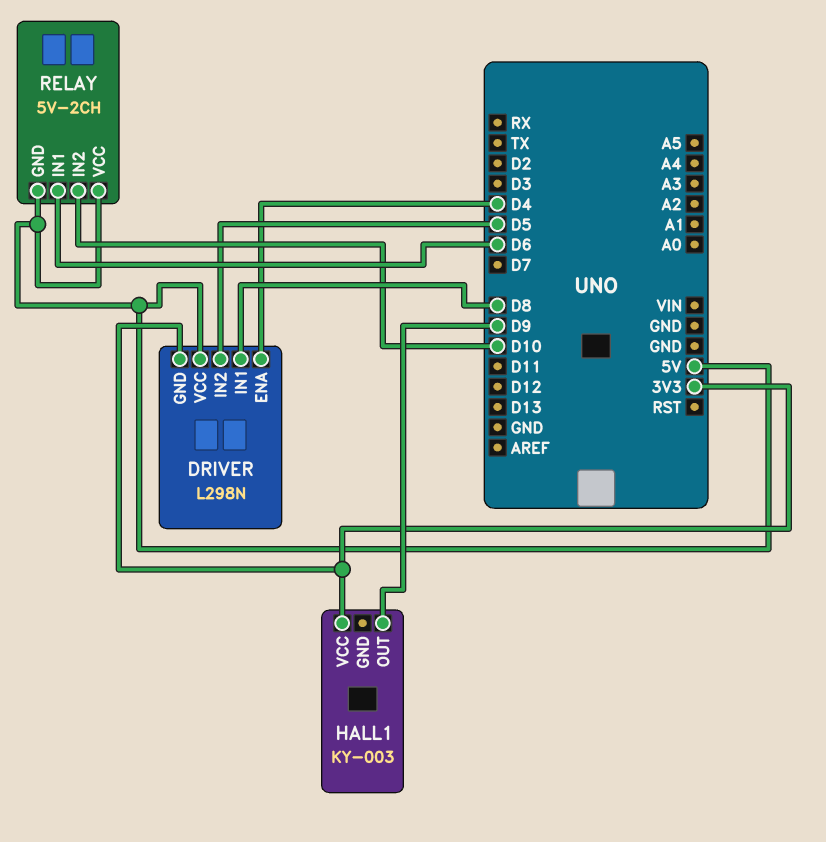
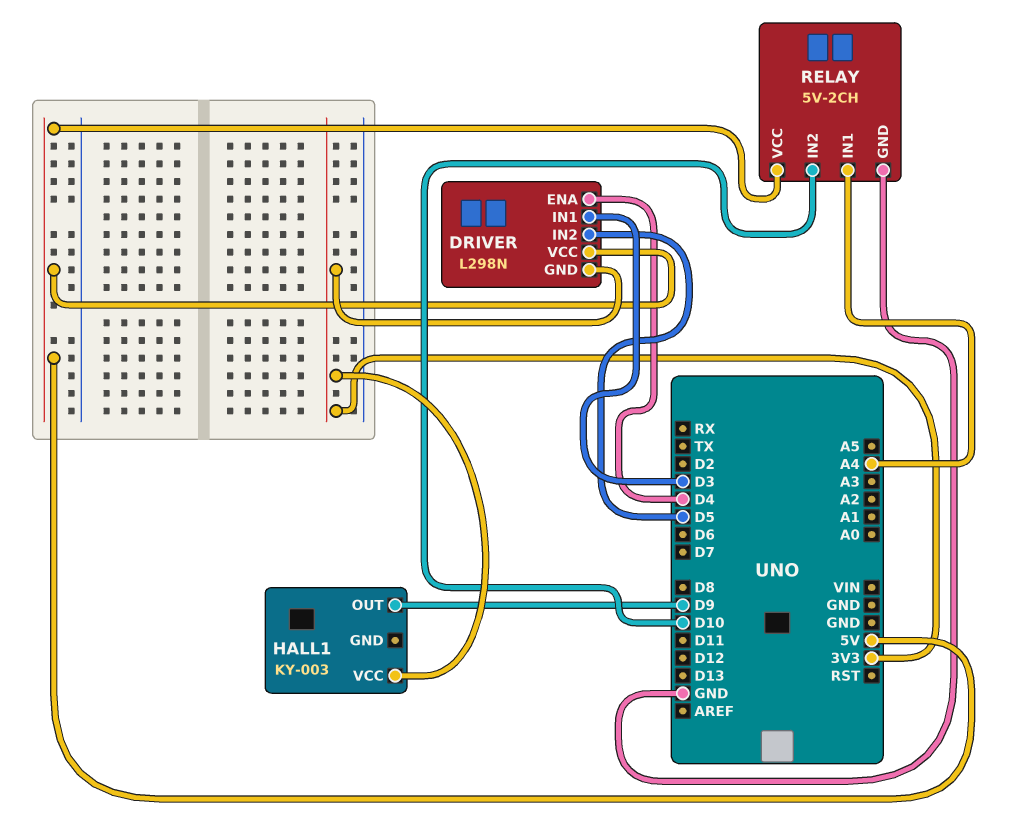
DRIVER pin IN1: D8 -> D3
RELAY pin GND: 5V -> GND
RELAY pin IN1: D6 -> A4

